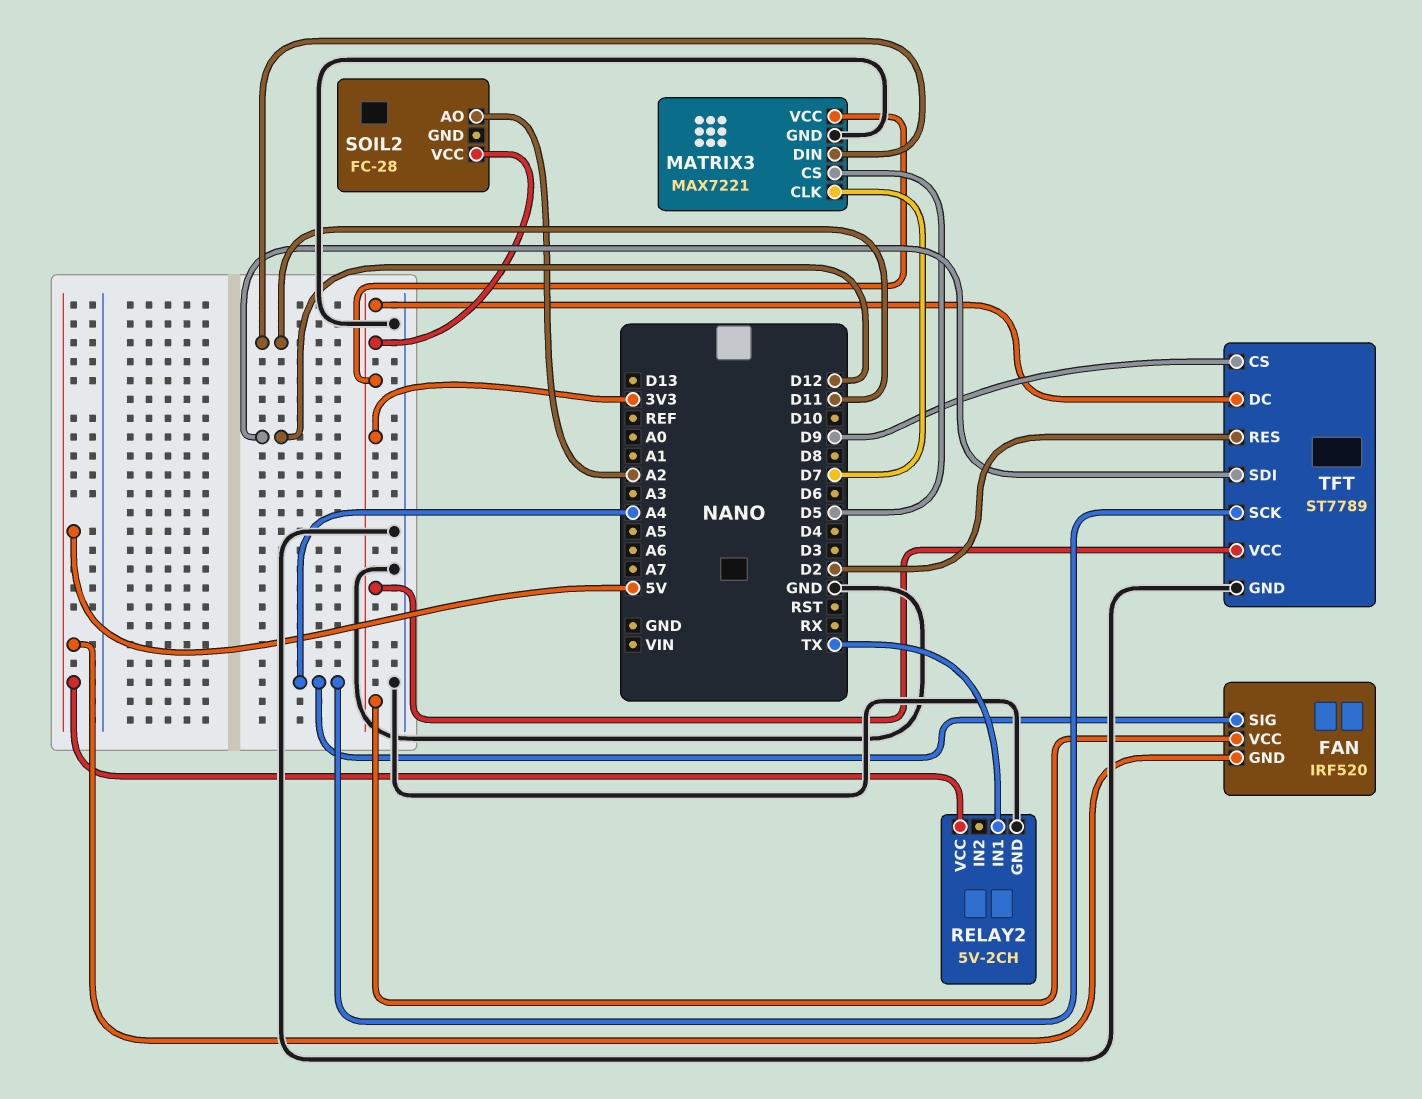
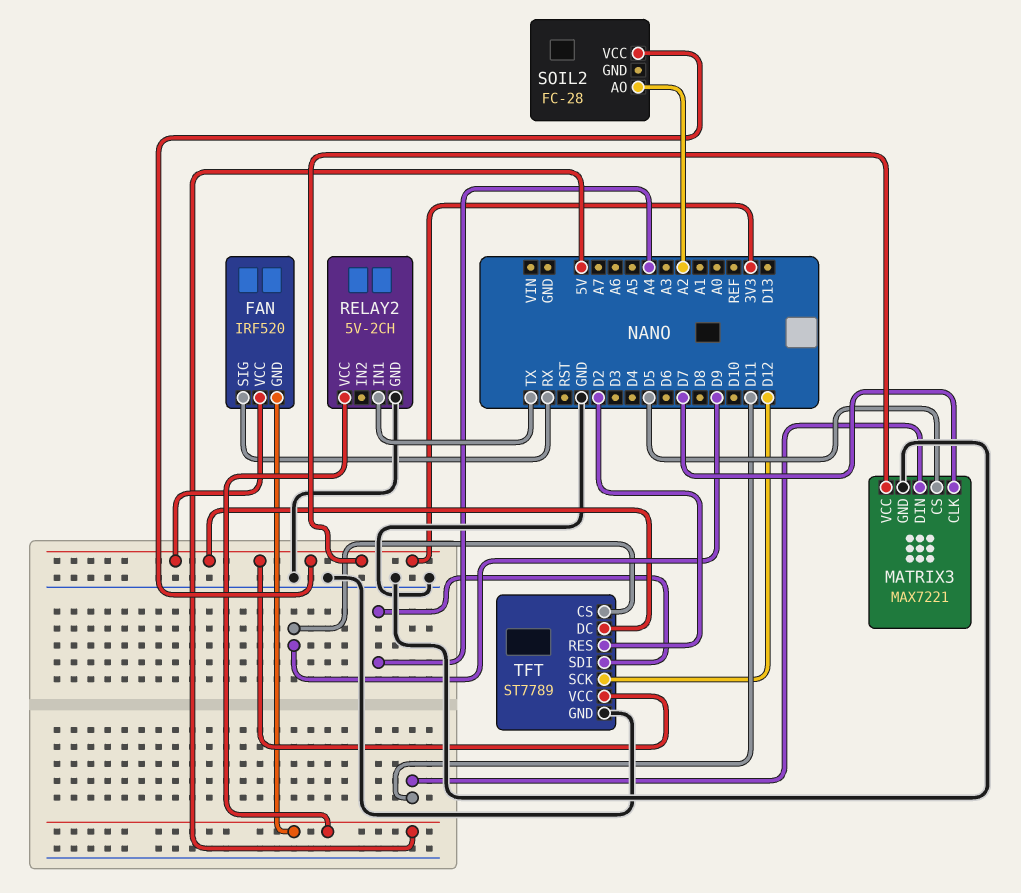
FAN pin SIG: A4 -> RX
TFT pin SCK: A4 -> D12
TFT pin SDI: D12 -> A4

